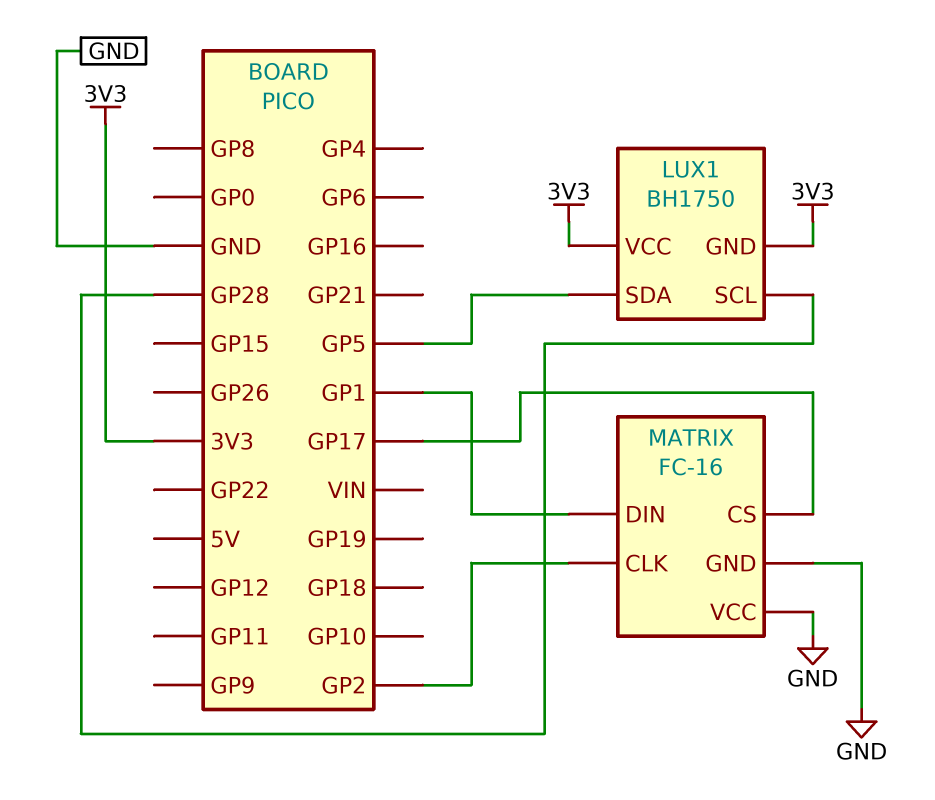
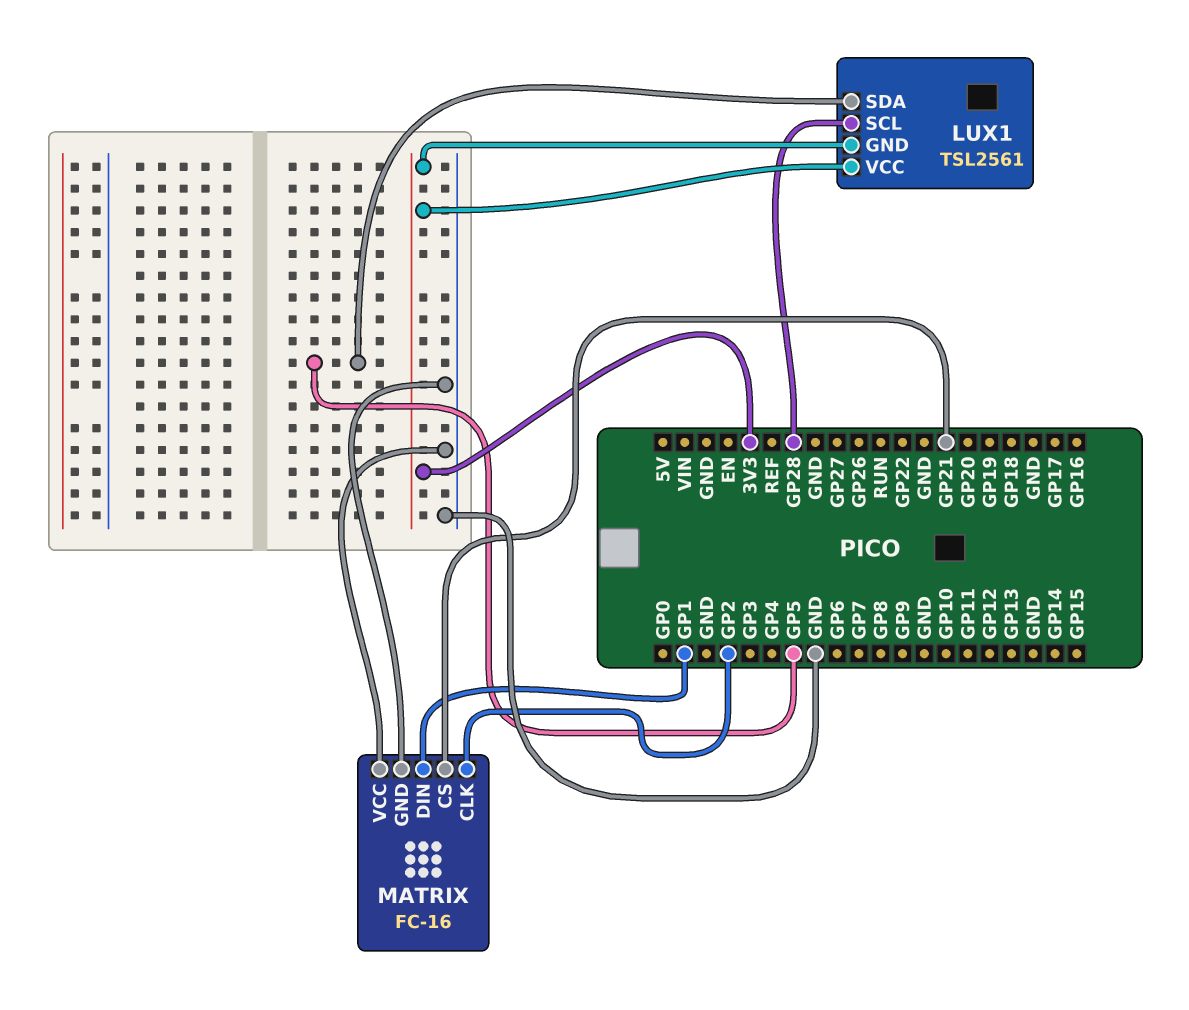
LUX1: BH1750 -> TSL2561
MATRIX pin CS: GP17 -> GP21

